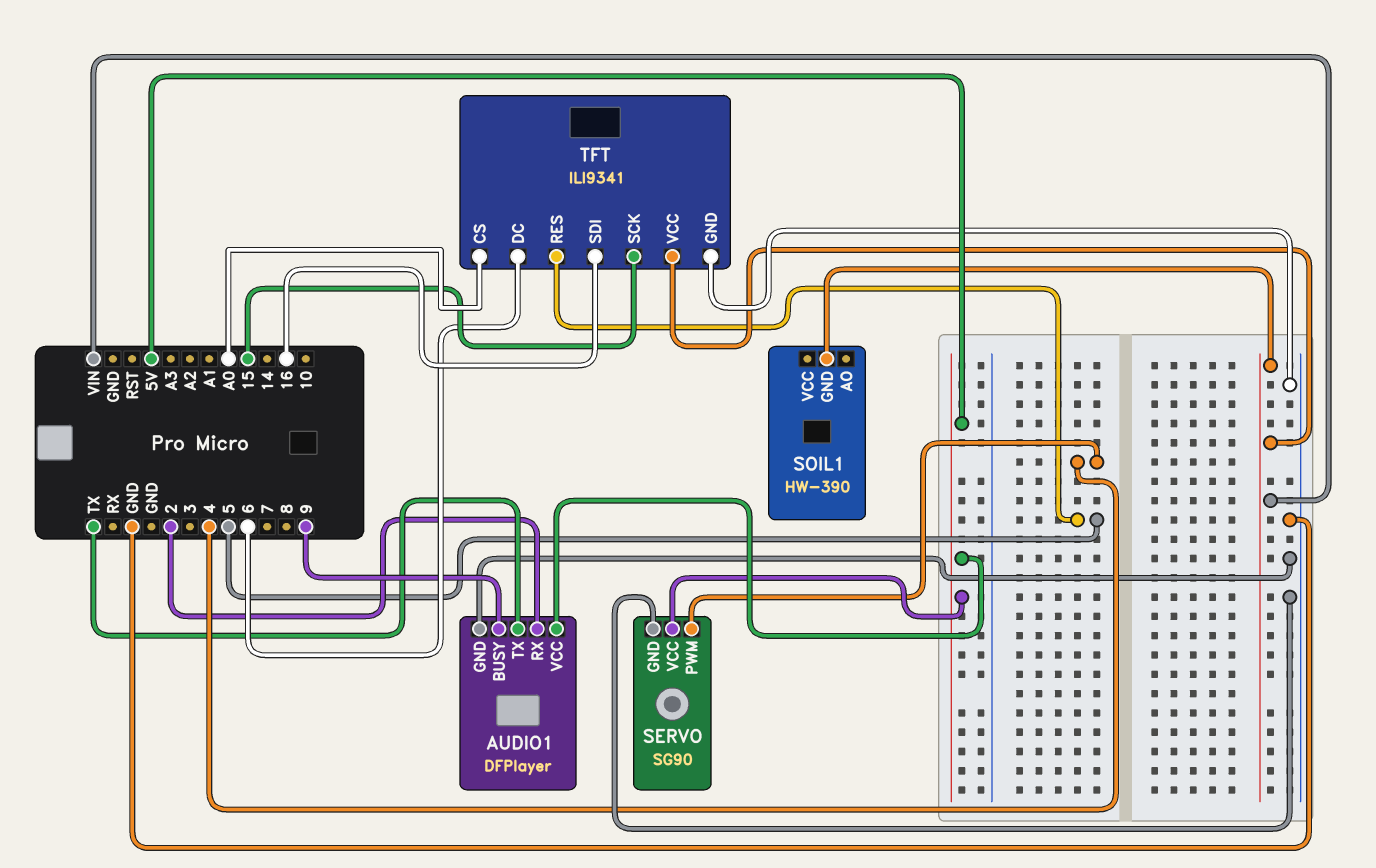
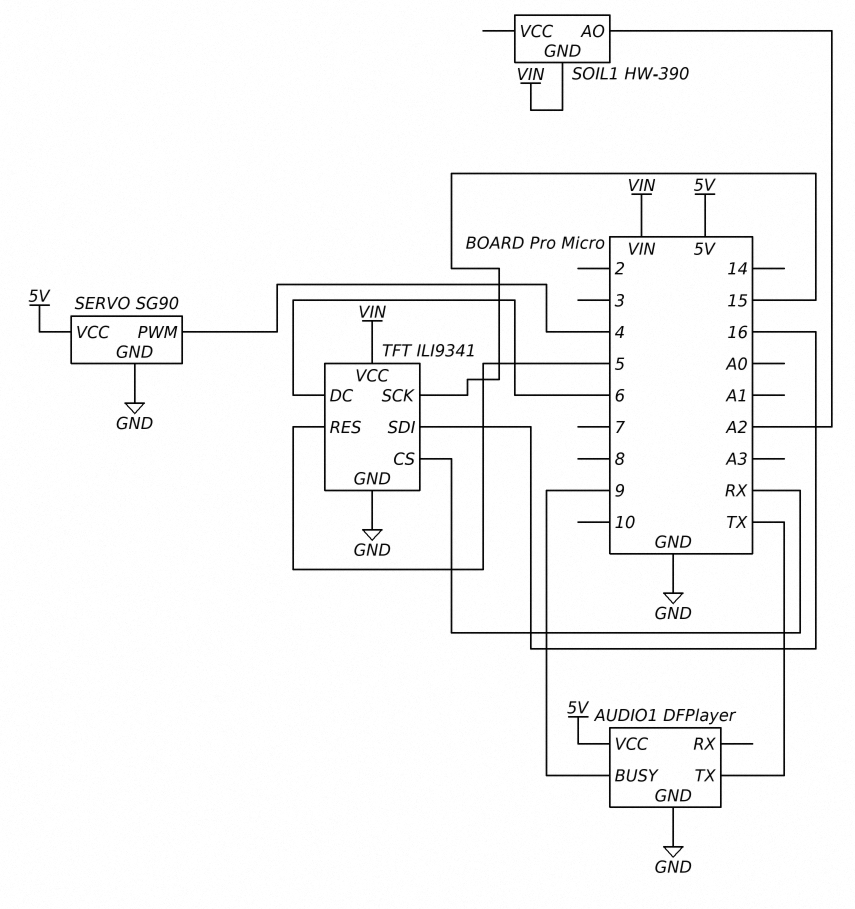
AUDIO1 pin RX: 2 -> none
SOIL1 pin AO: none -> A2
TFT pin CS: A0 -> RX

